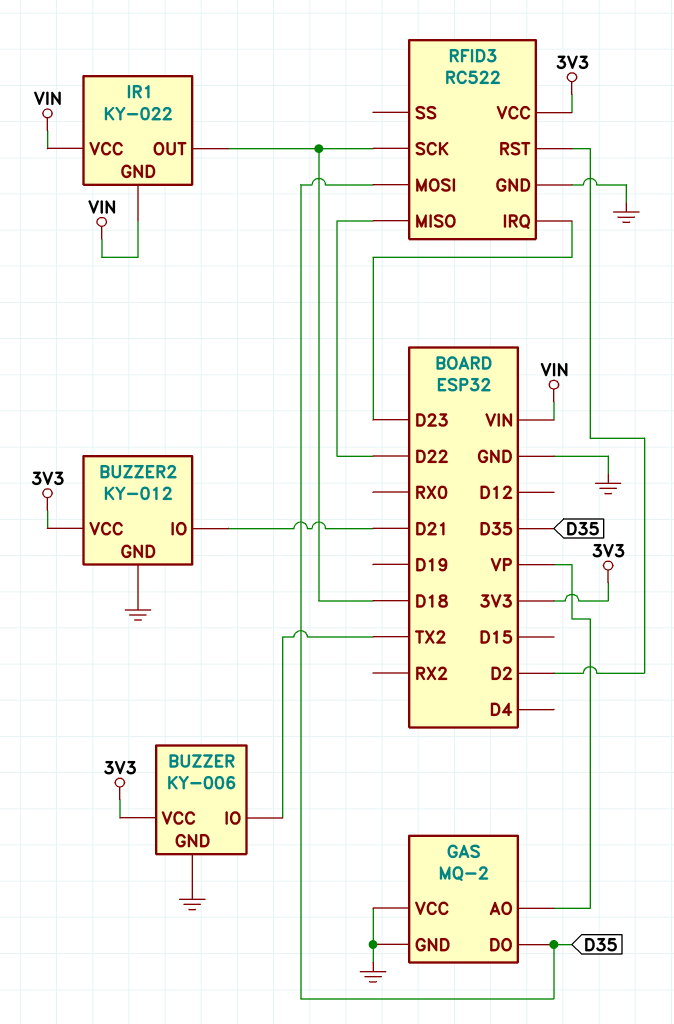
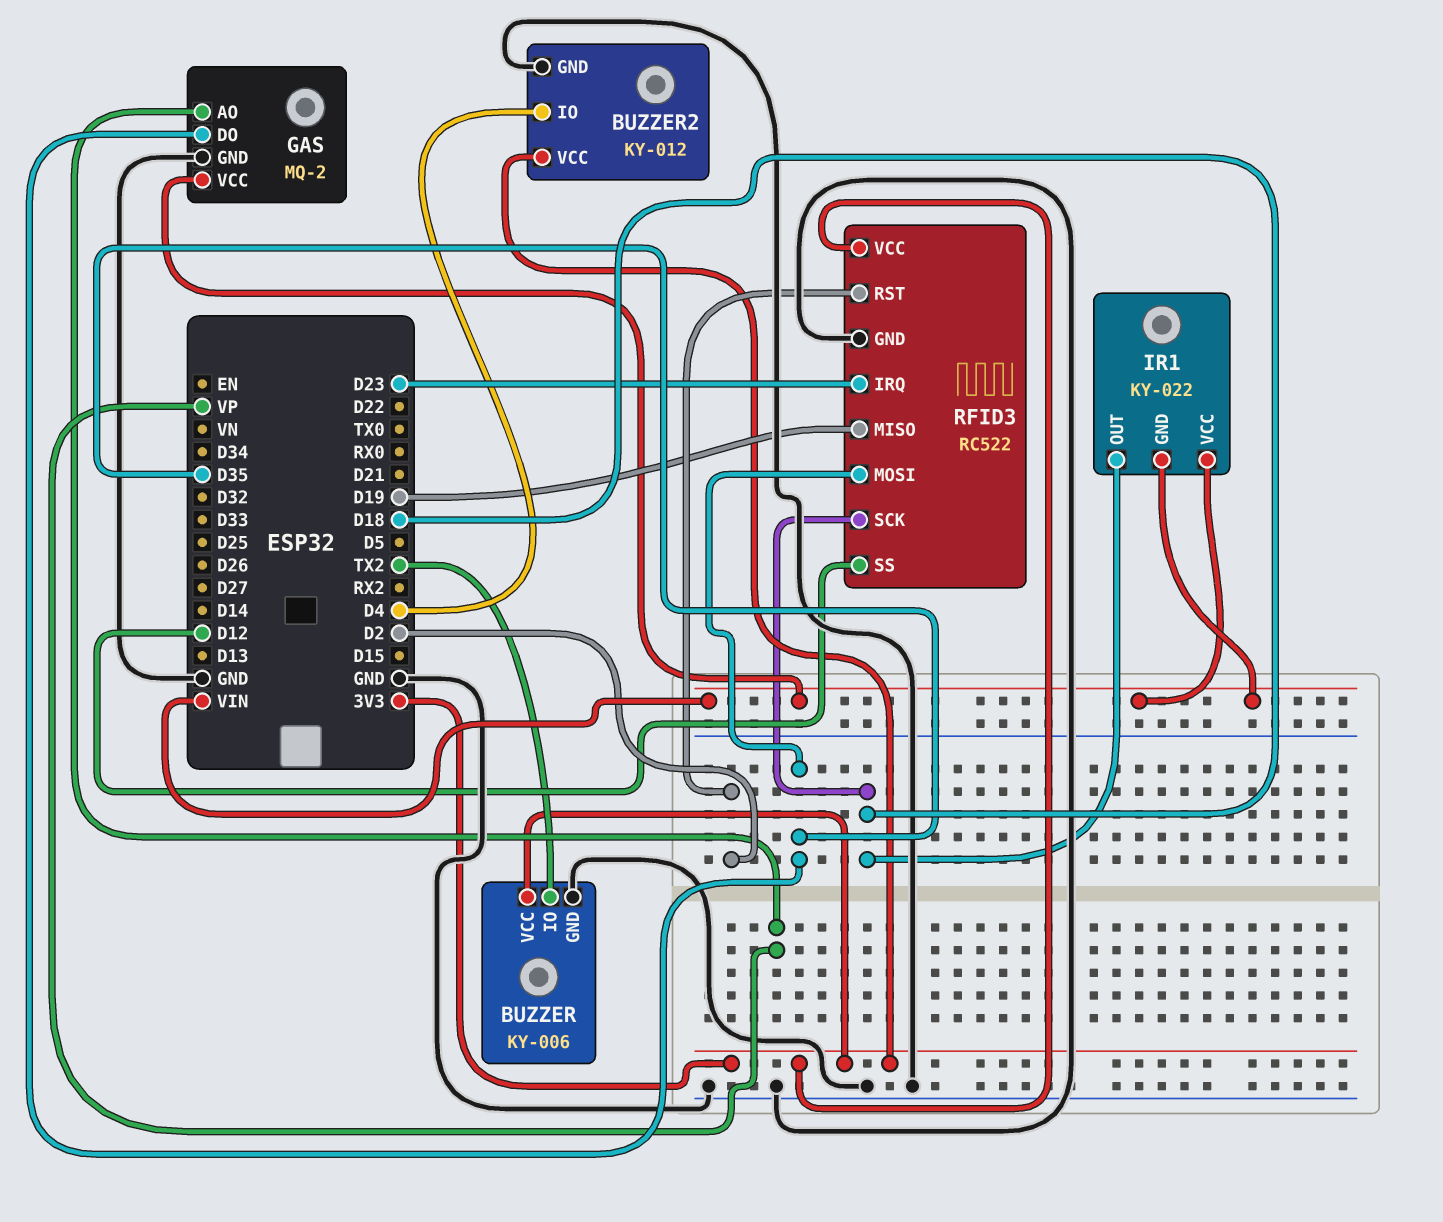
BUZZER2 pin IO: D21 -> D4
GAS pin VCC: GND -> VIN
RFID3 pin MISO: D22 -> D19
RFID3 pin SS: none -> D12

